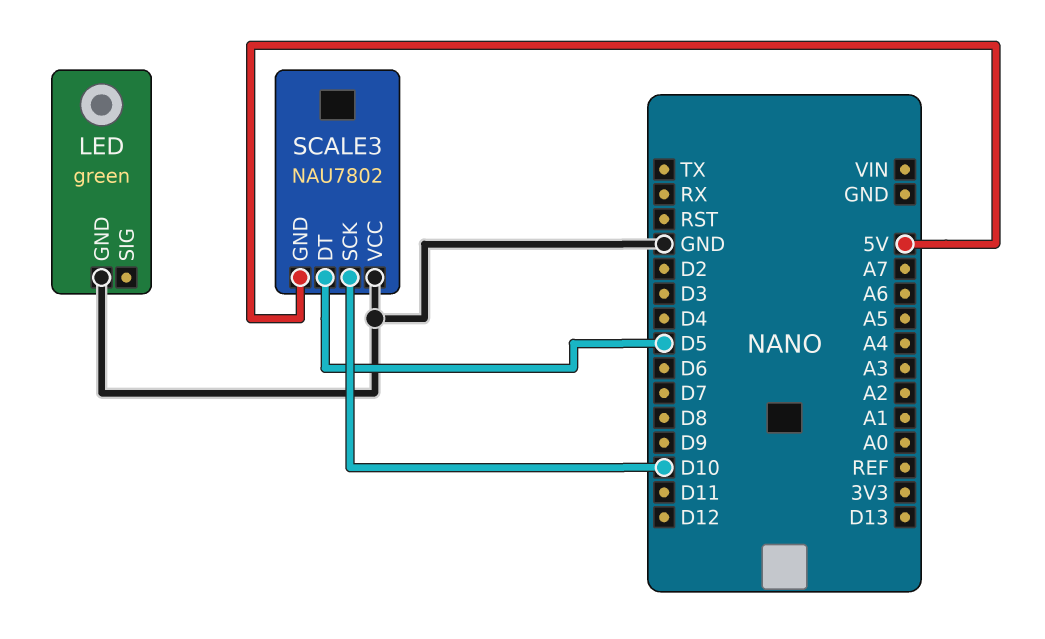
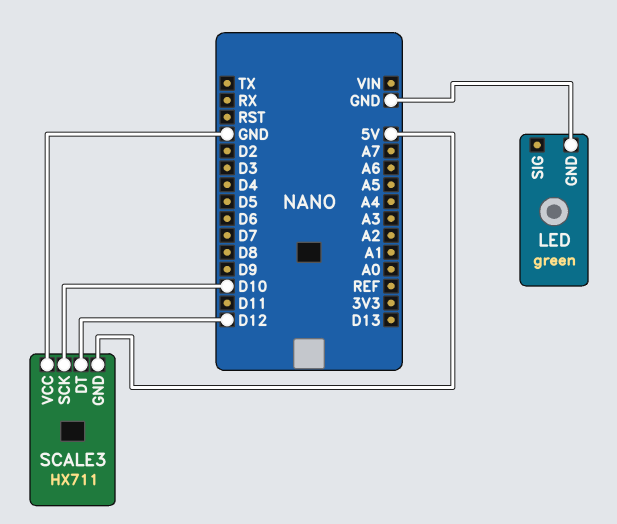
SCALE3: NAU7802 -> HX711
SCALE3 pin DT: D5 -> D12

